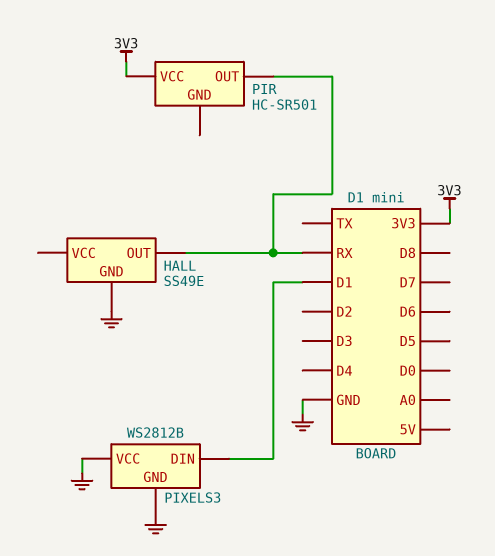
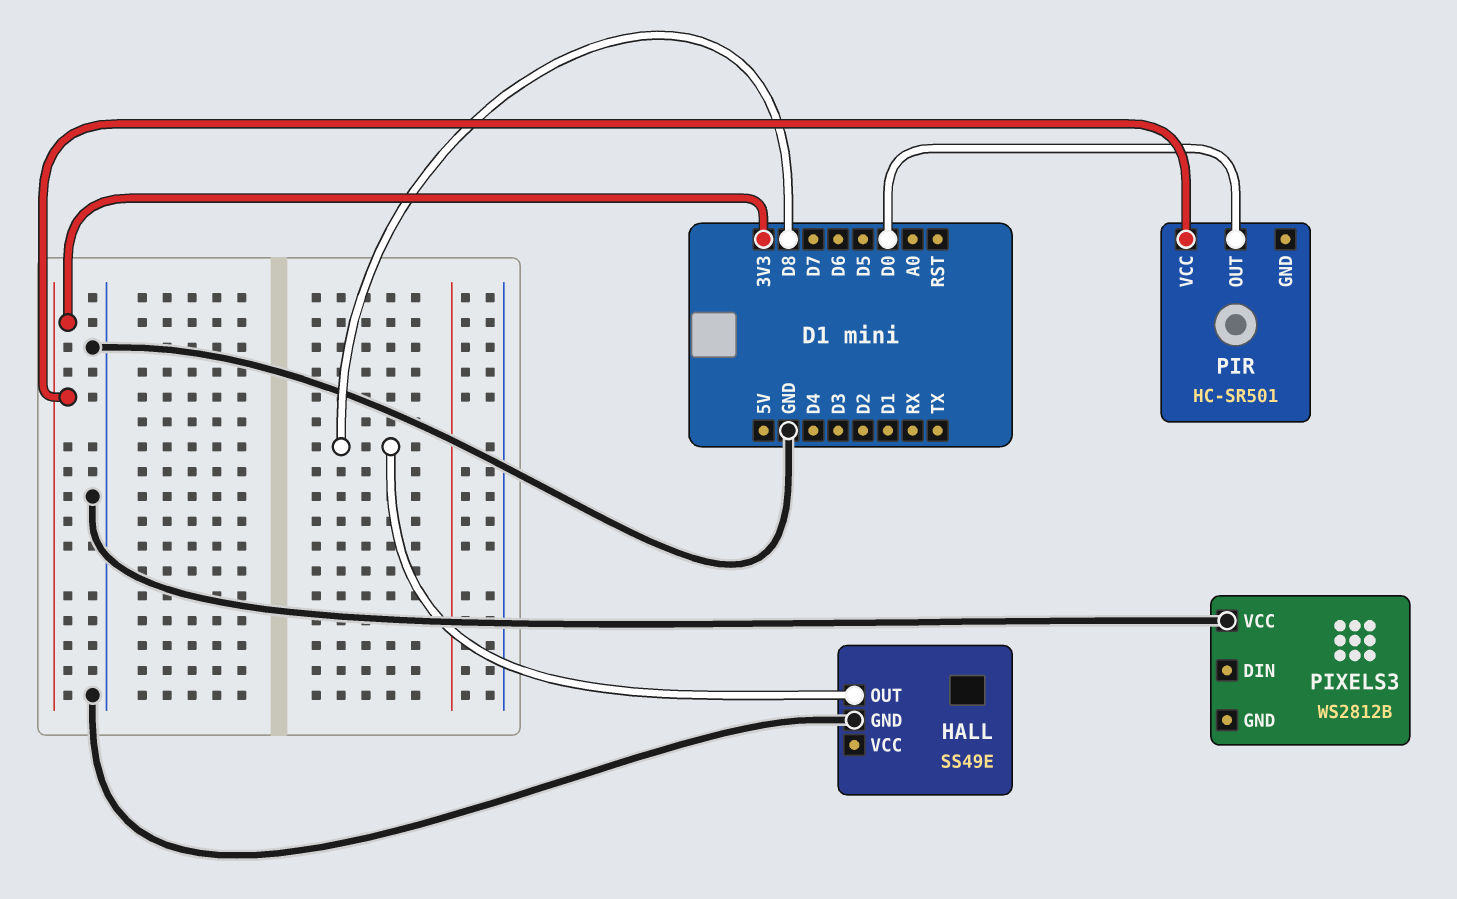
HALL pin OUT: RX -> D8
PIR pin OUT: RX -> D0
PIXELS3 pin DIN: D1 -> none
PIXELS3 pin GND: GND -> none

